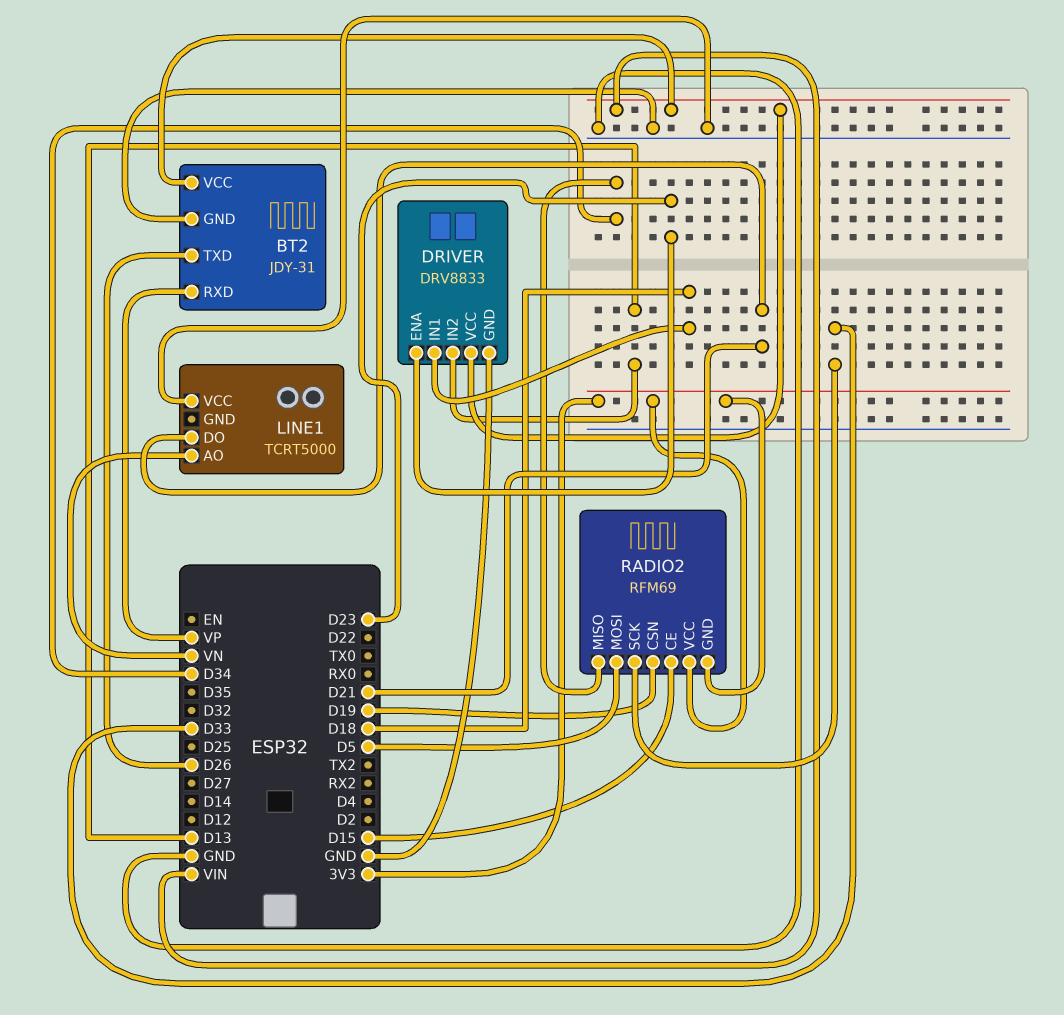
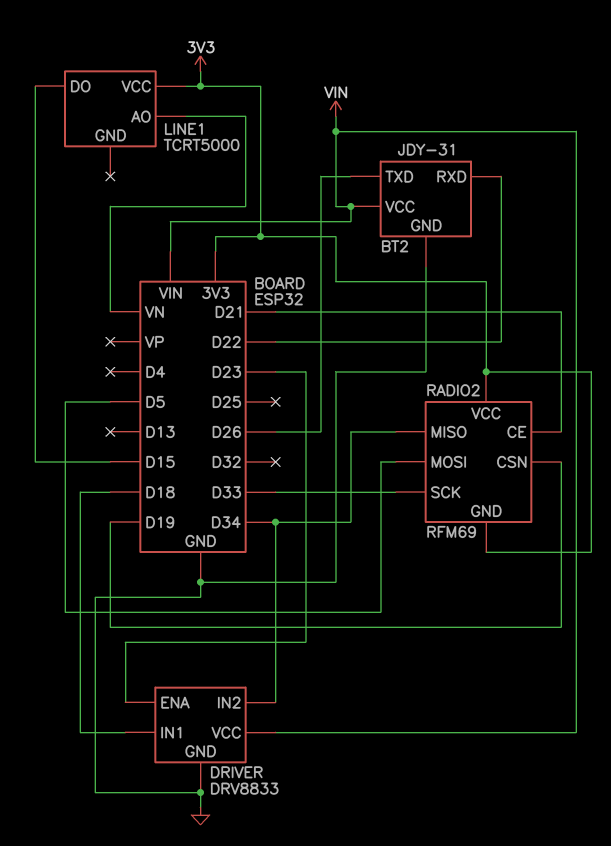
BT2 pin RXD: VP -> D22
DRIVER pin IN2: D13 -> D34
LINE1 pin DO: D21 -> D15
LINE1 pin VCC: GND -> 3V3
RADIO2 pin CE: D15 -> D21

